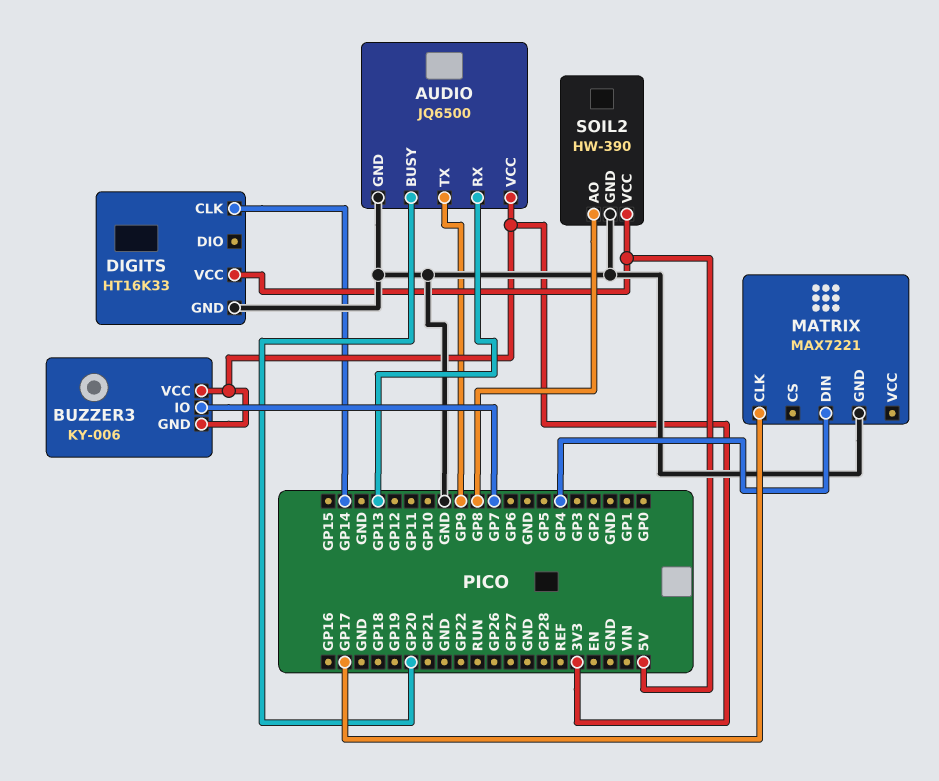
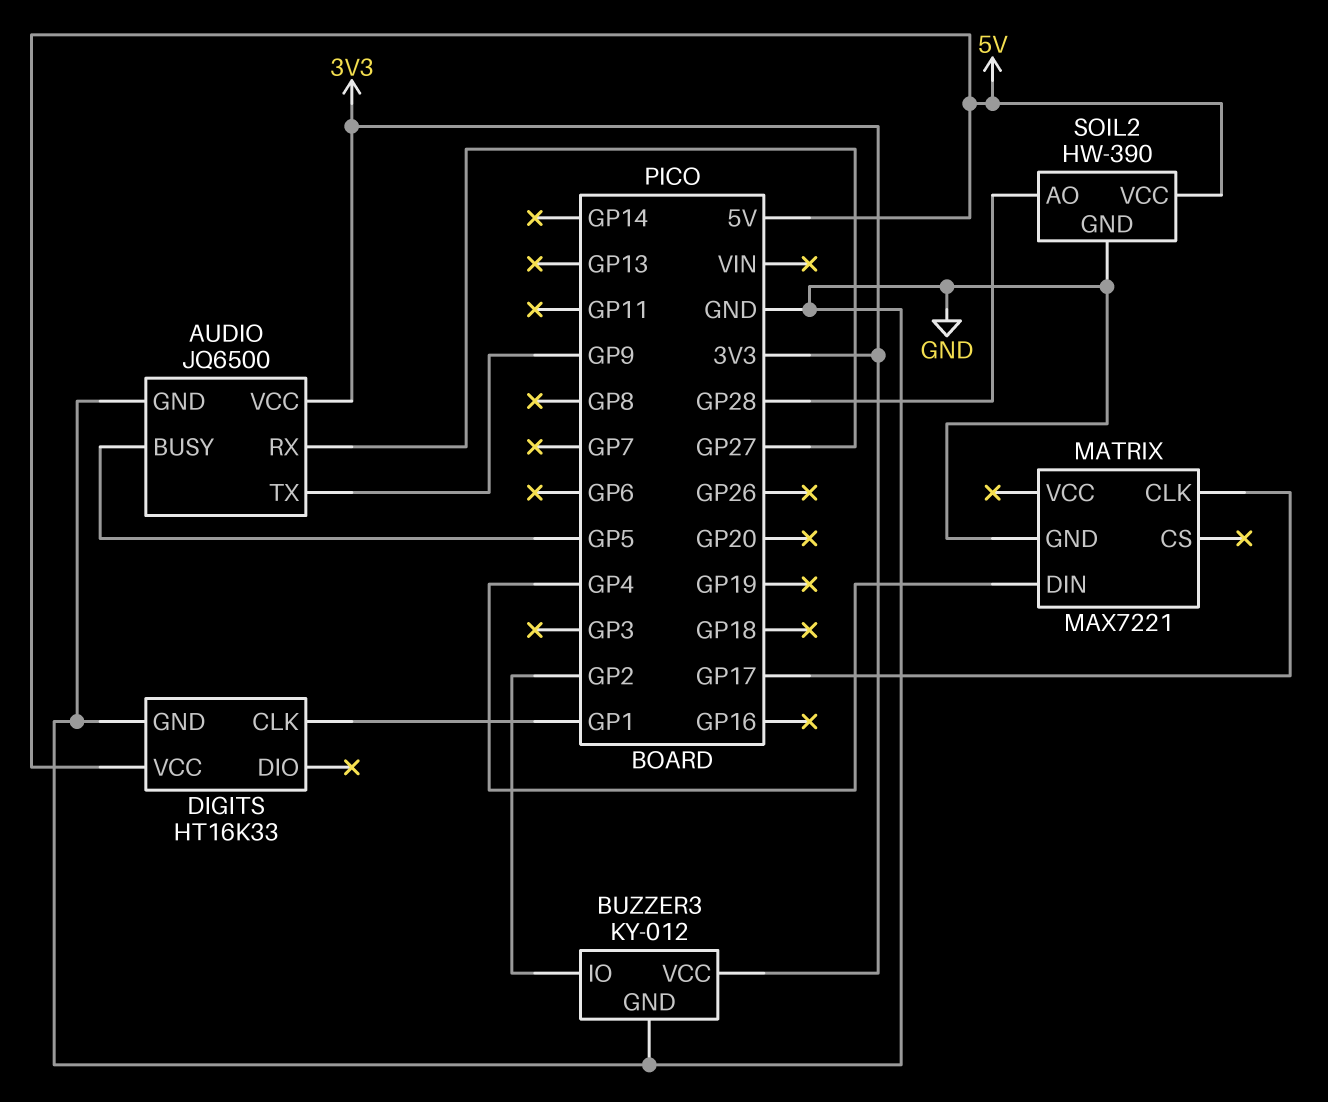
AUDIO pin BUSY: GP20 -> GP5
AUDIO pin RX: GP13 -> GP27
BUZZER3: KY-006 -> KY-012
BUZZER3 pin GND: 3V3 -> GND
BUZZER3 pin IO: GP7 -> GP2
DIGITS pin CLK: GP14 -> GP1
SOIL2 pin AO: GP8 -> GP28

